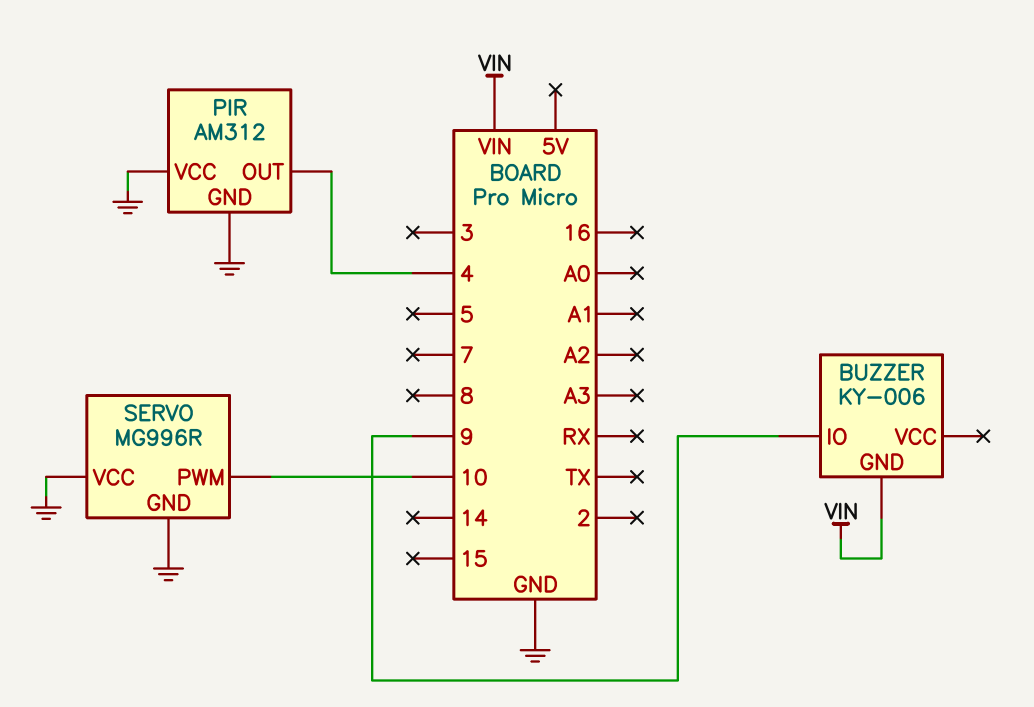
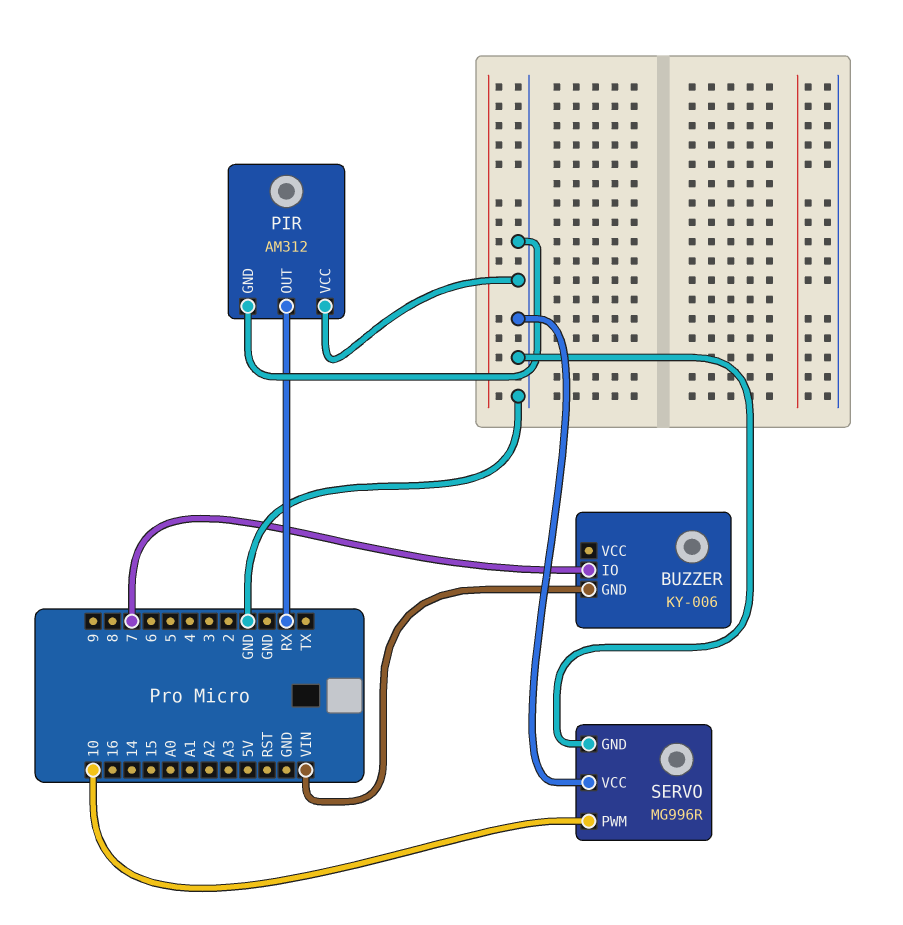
BUZZER pin IO: 9 -> 7
PIR pin OUT: 4 -> RX

